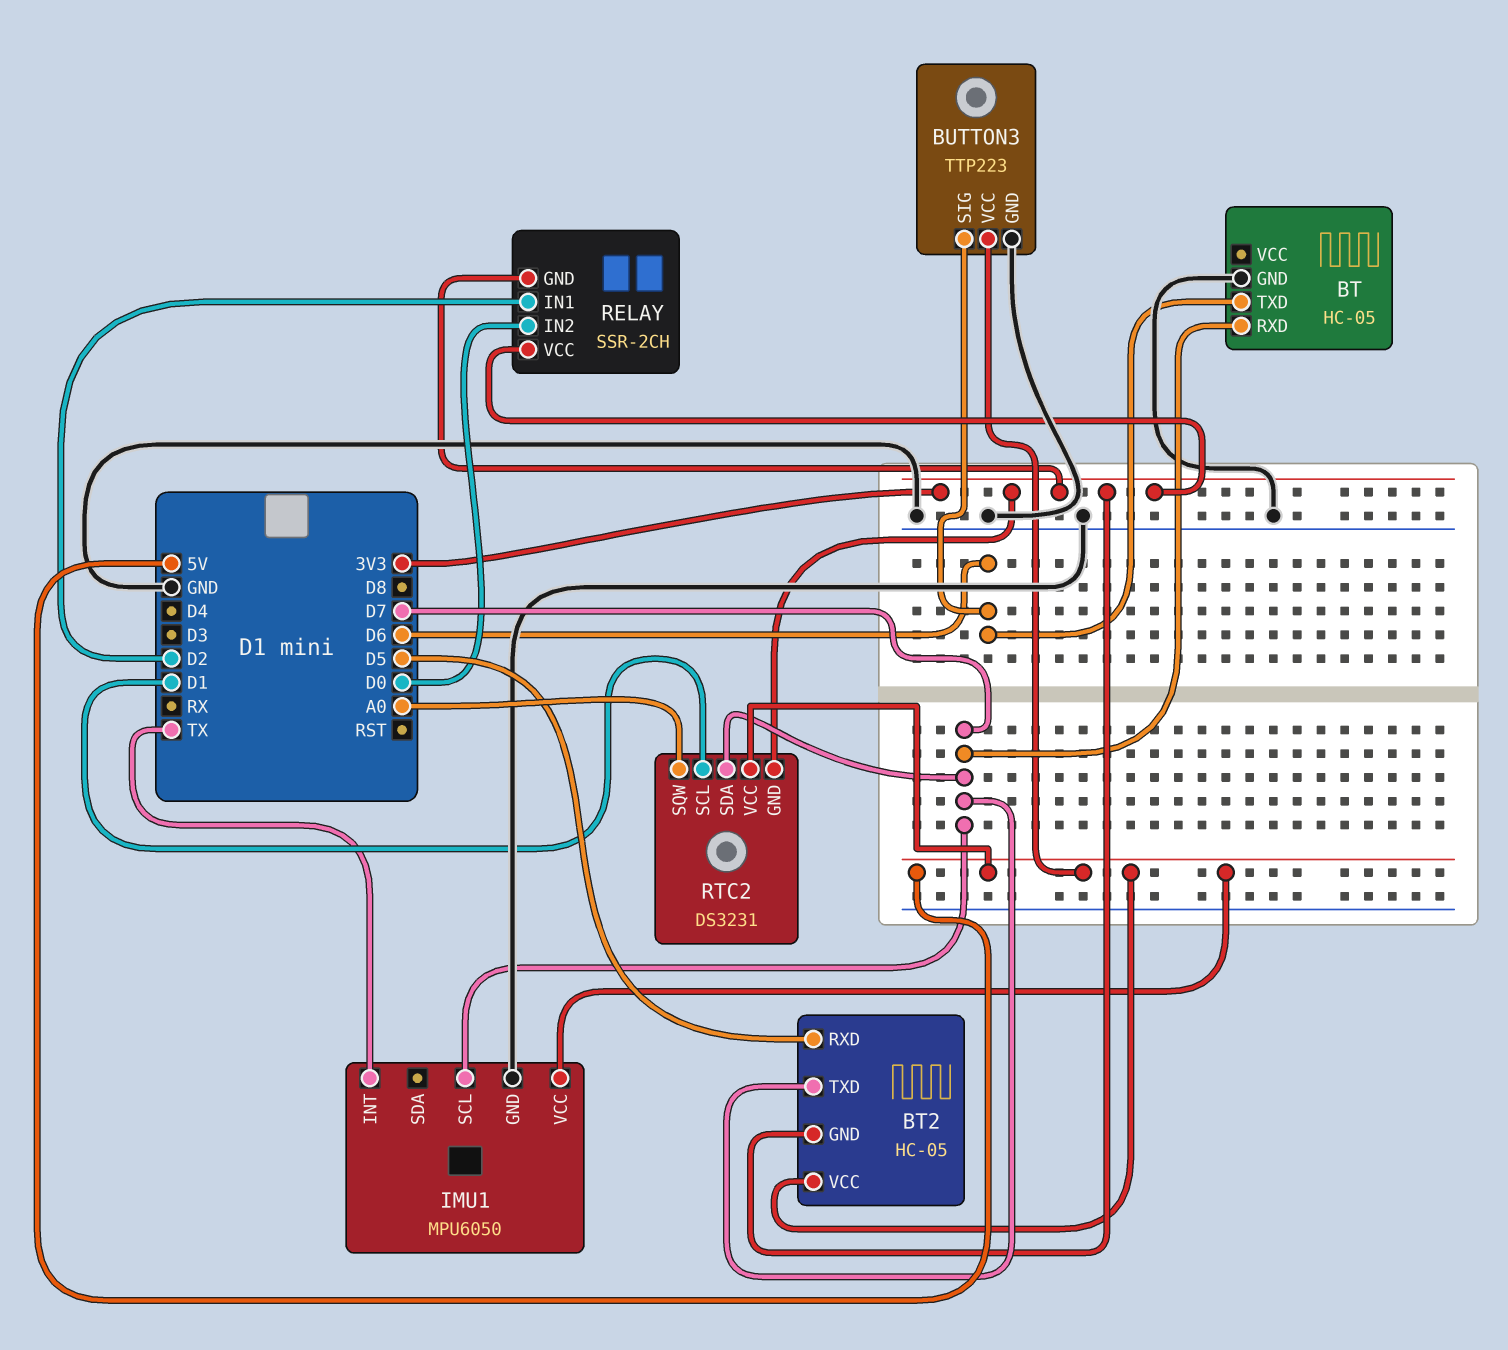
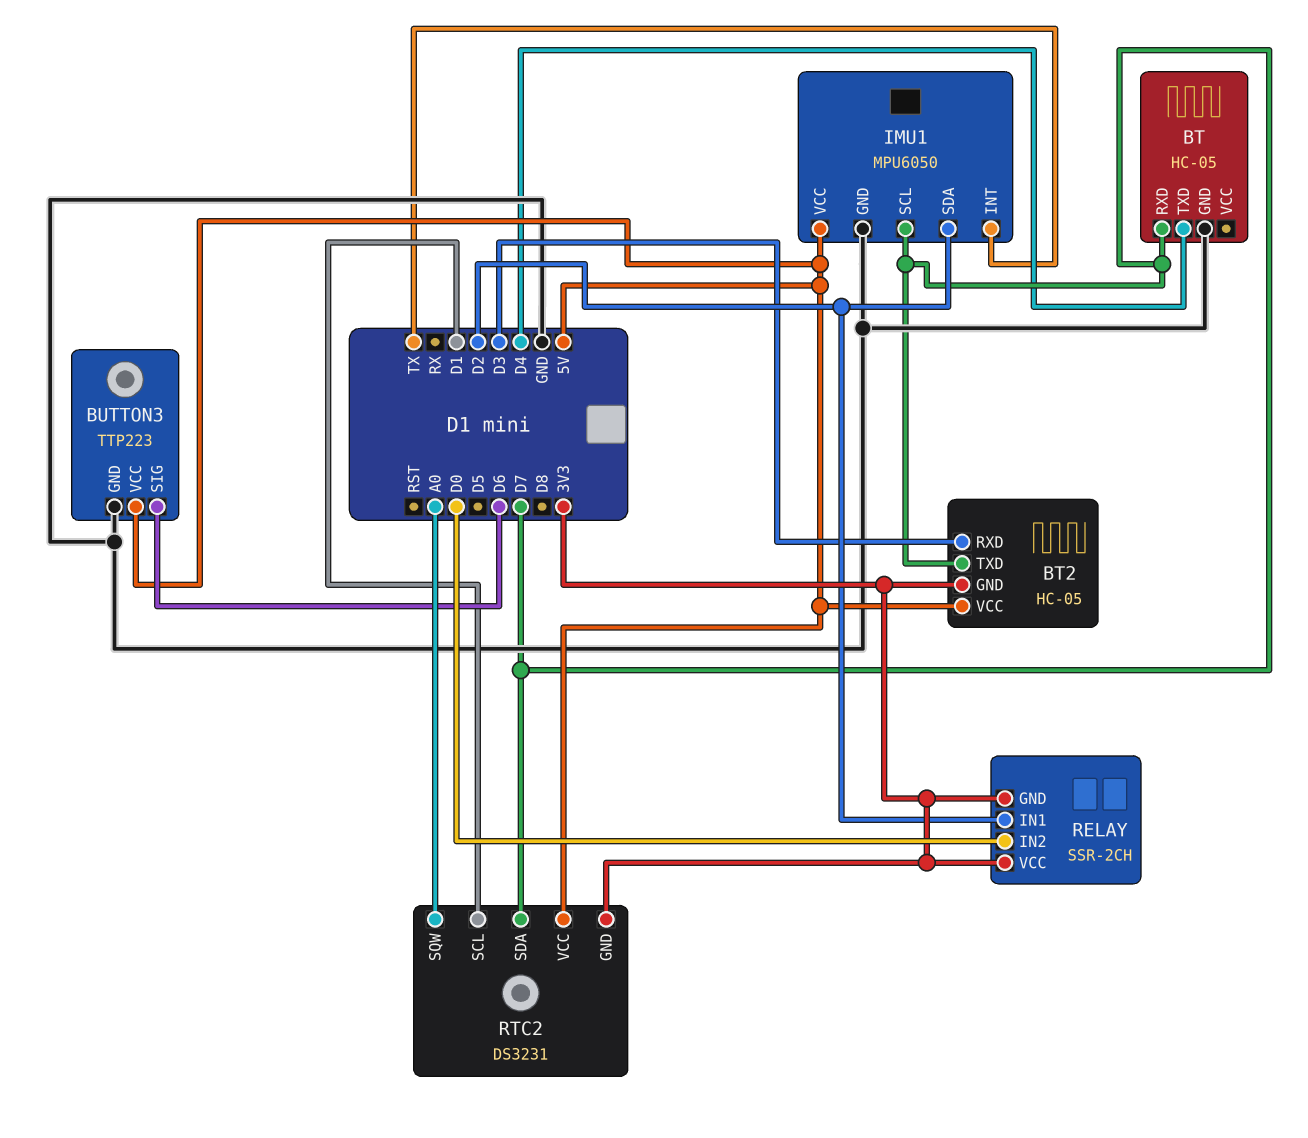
BT pin TXD: D6 -> D4
BT2 pin RXD: D5 -> D3
IMU1 pin SDA: none -> D2

